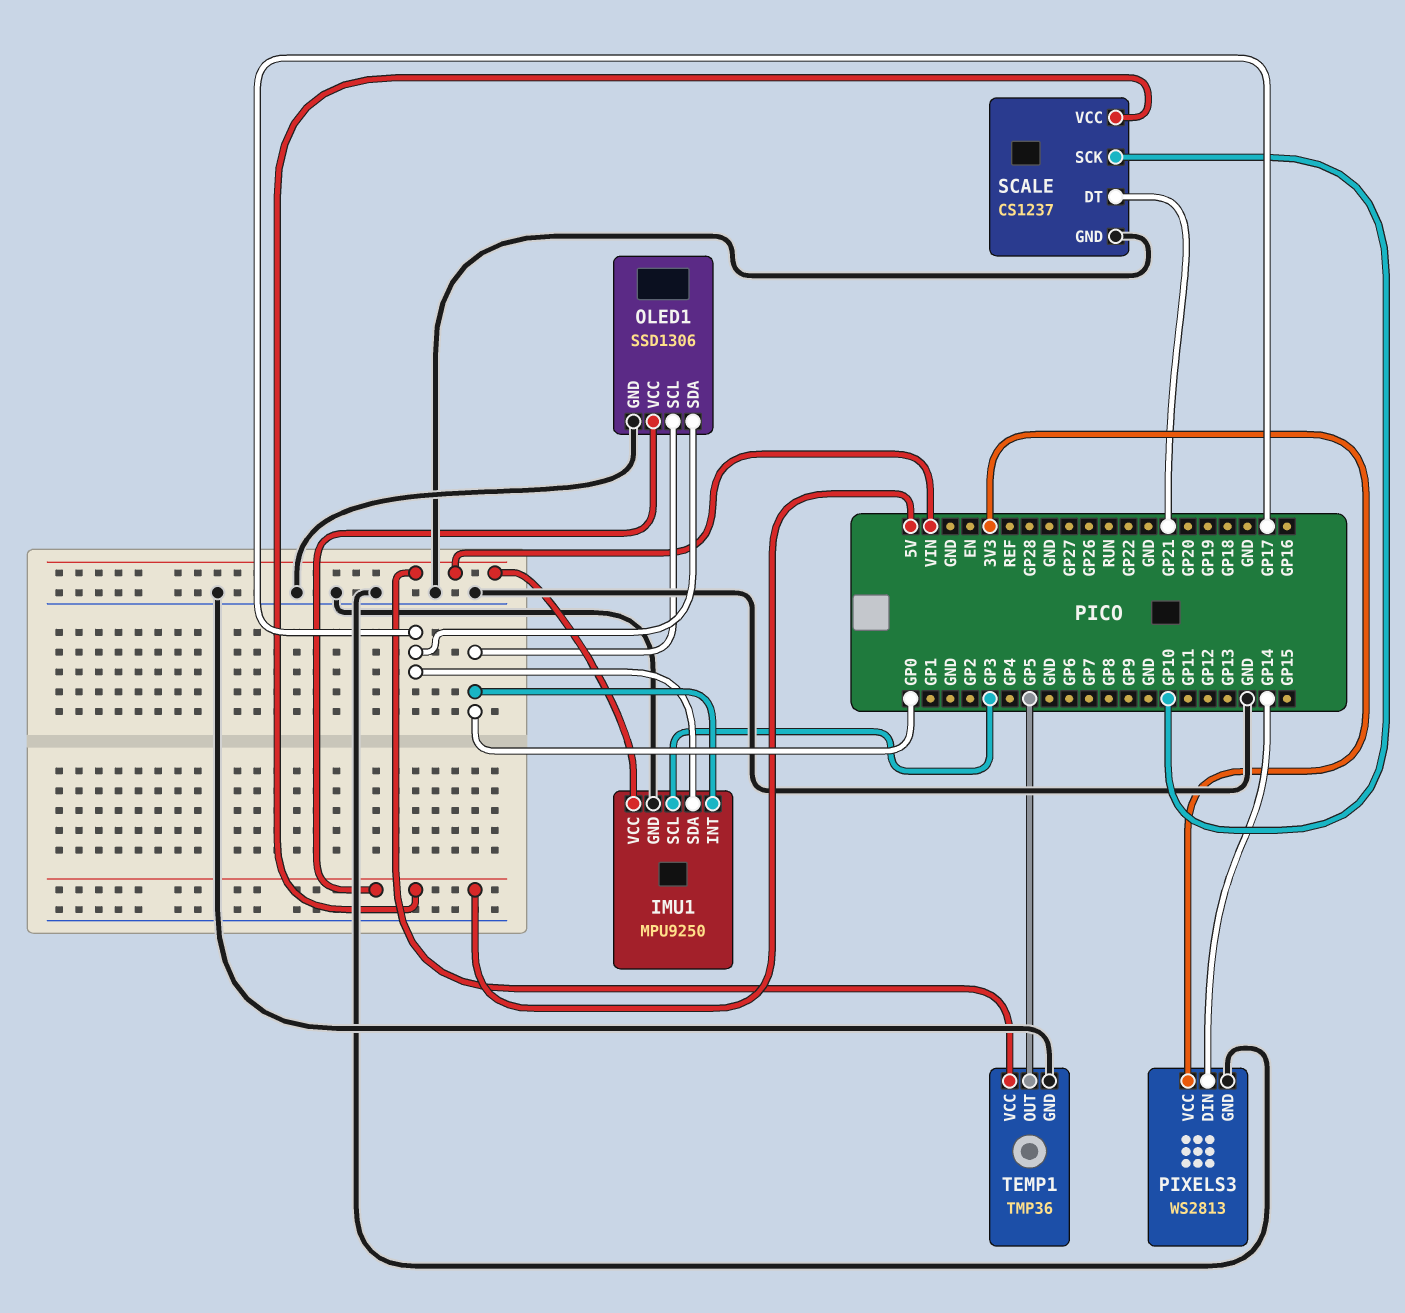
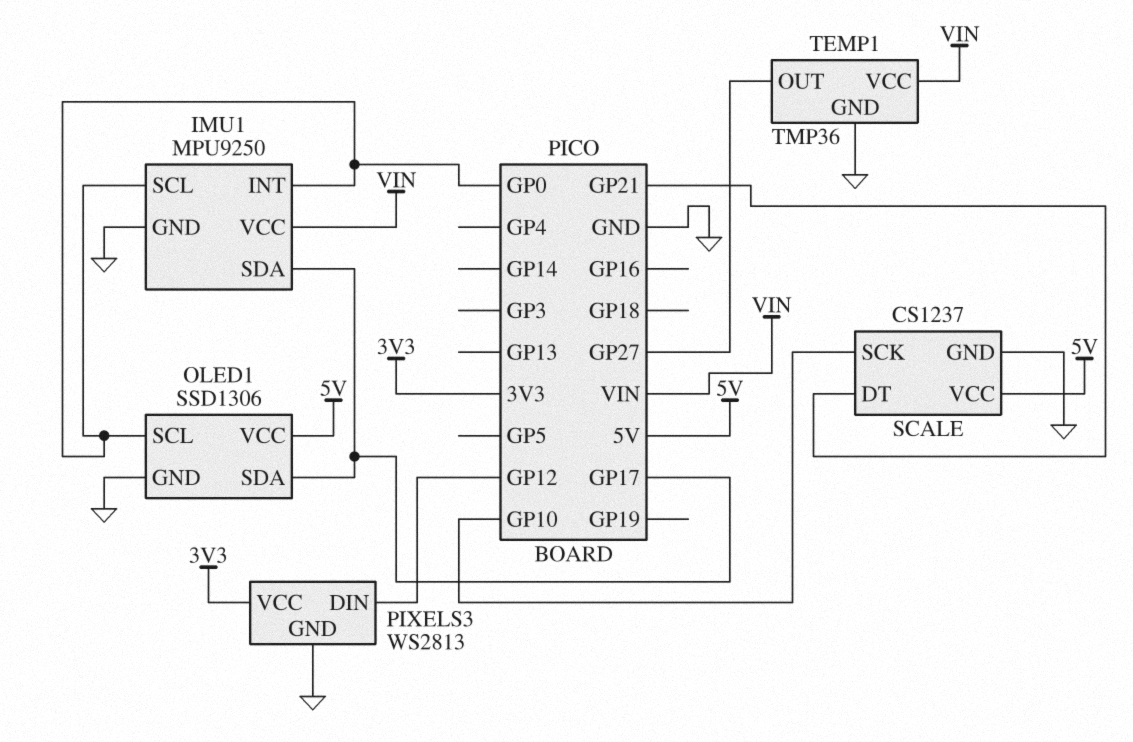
IMU1 pin SCL: GP3 -> GP0
PIXELS3 pin DIN: GP14 -> GP12
TEMP1 pin OUT: GP5 -> GP27

